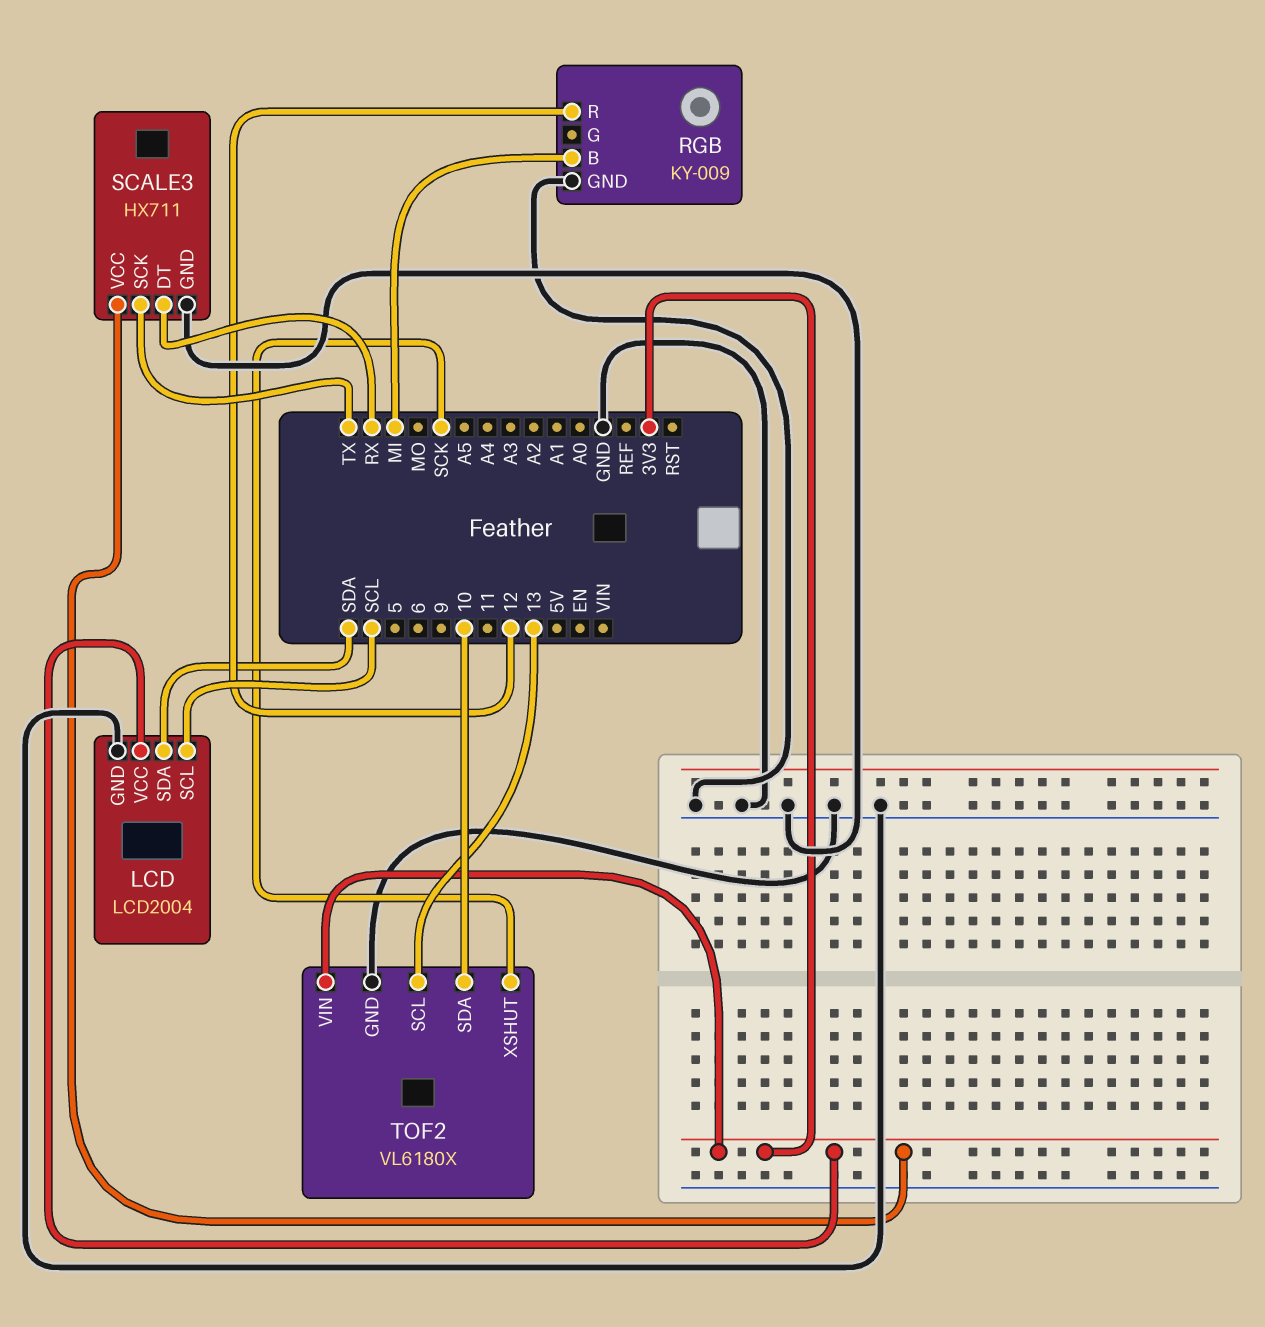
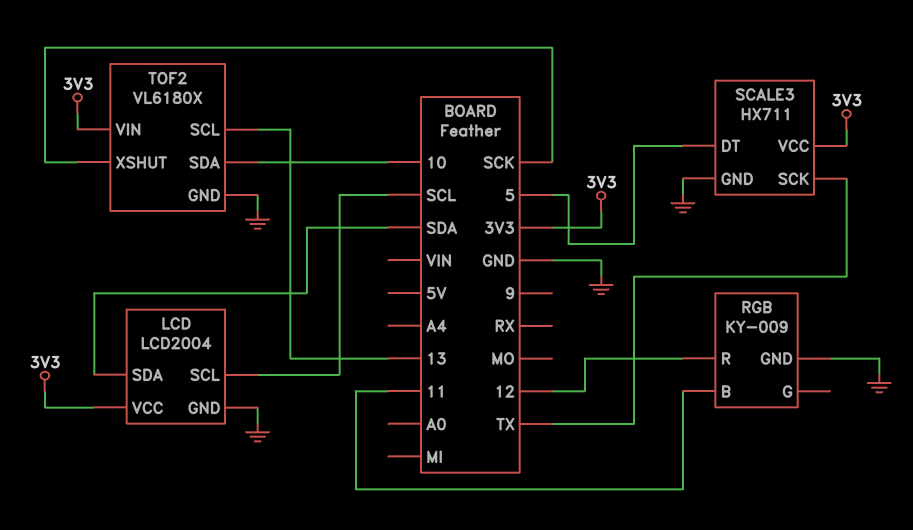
RGB pin B: MI -> 11
SCALE3 pin DT: RX -> 5

